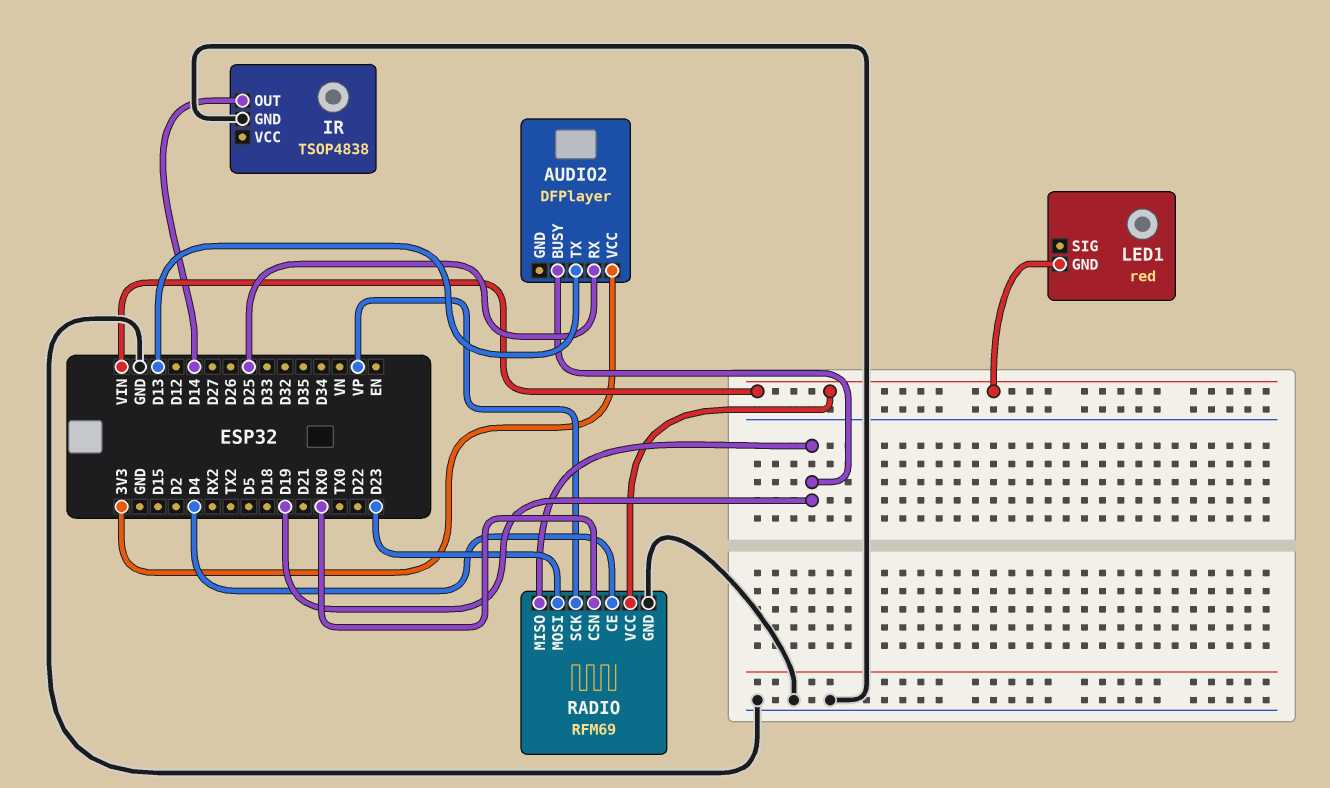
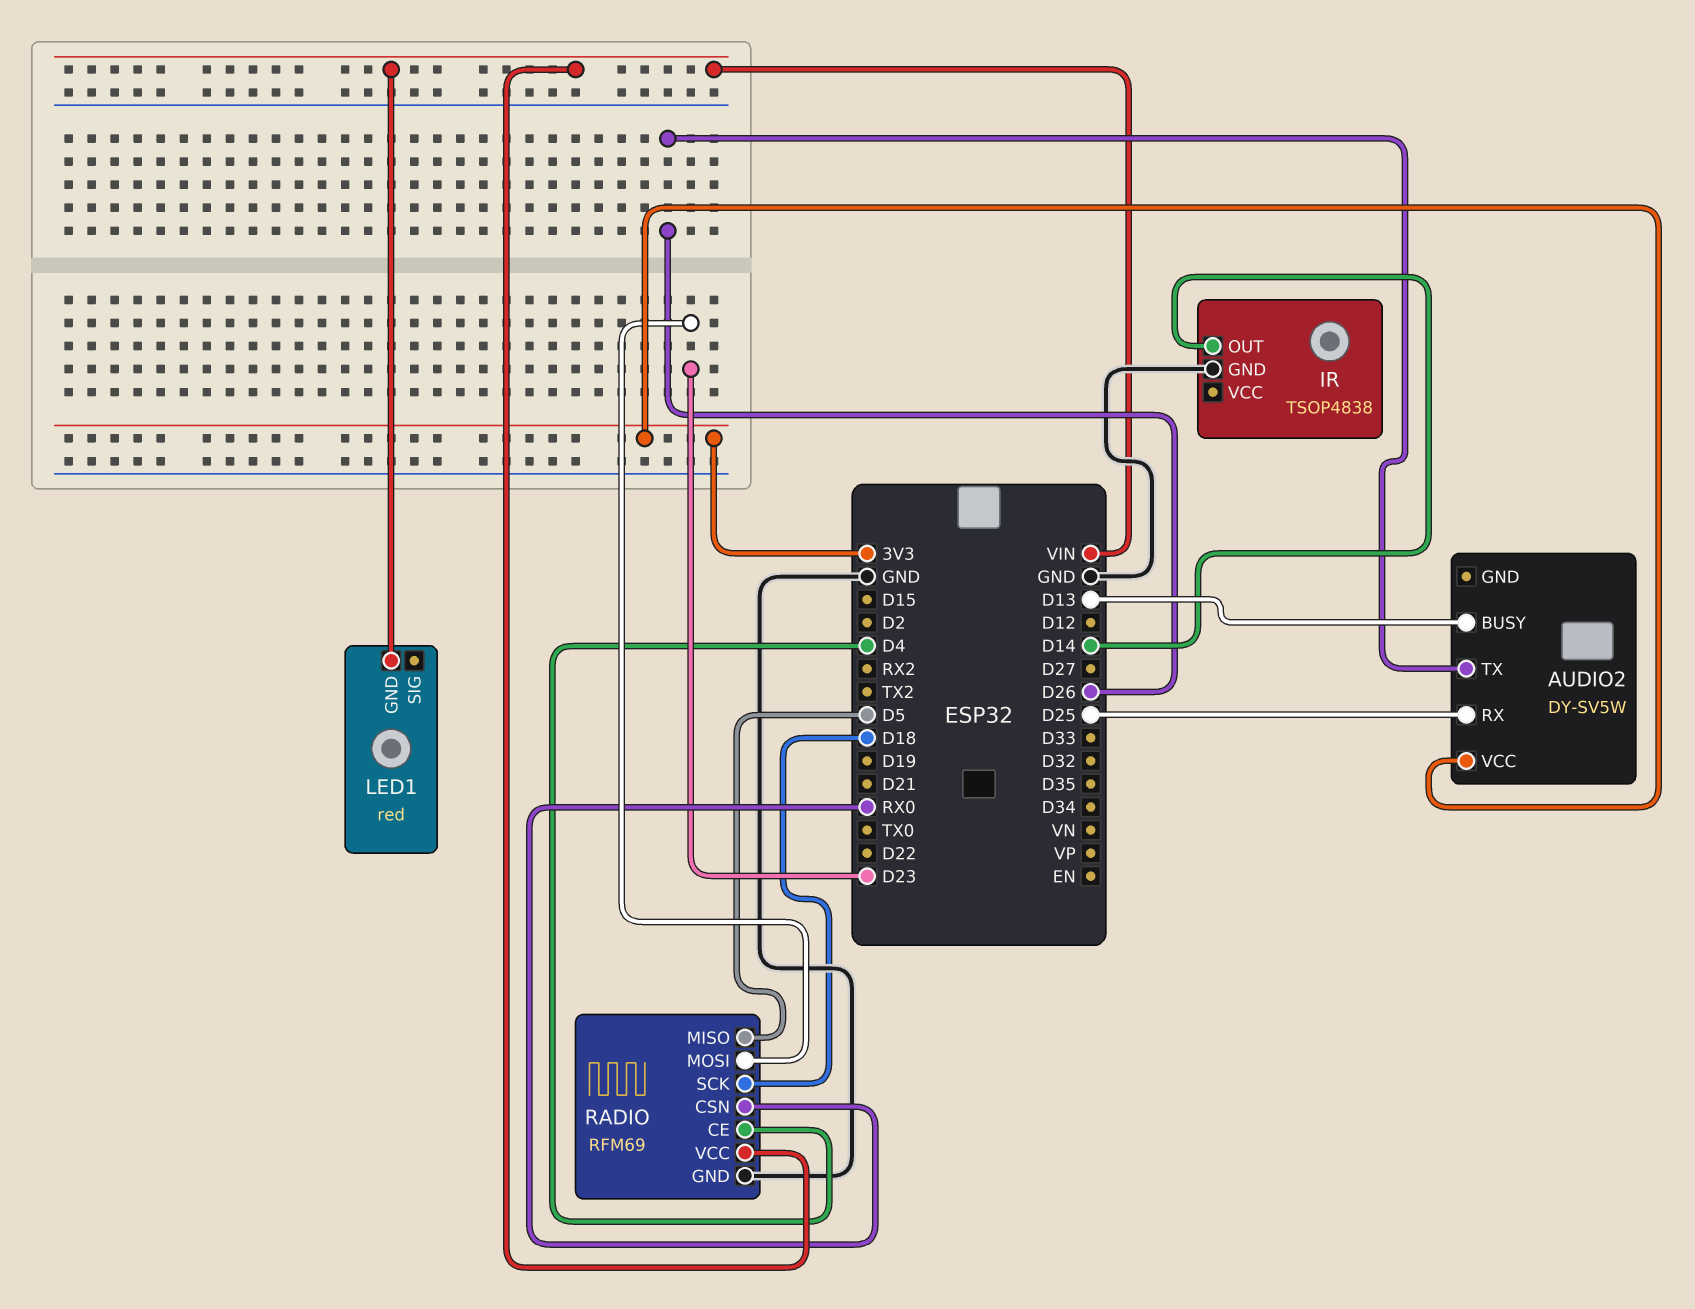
AUDIO2: DFPlayer -> DY-SV5W
AUDIO2 pin BUSY: D19 -> D13
AUDIO2 pin TX: D13 -> D26
RADIO pin MISO: D19 -> D5
RADIO pin SCK: VP -> D18

